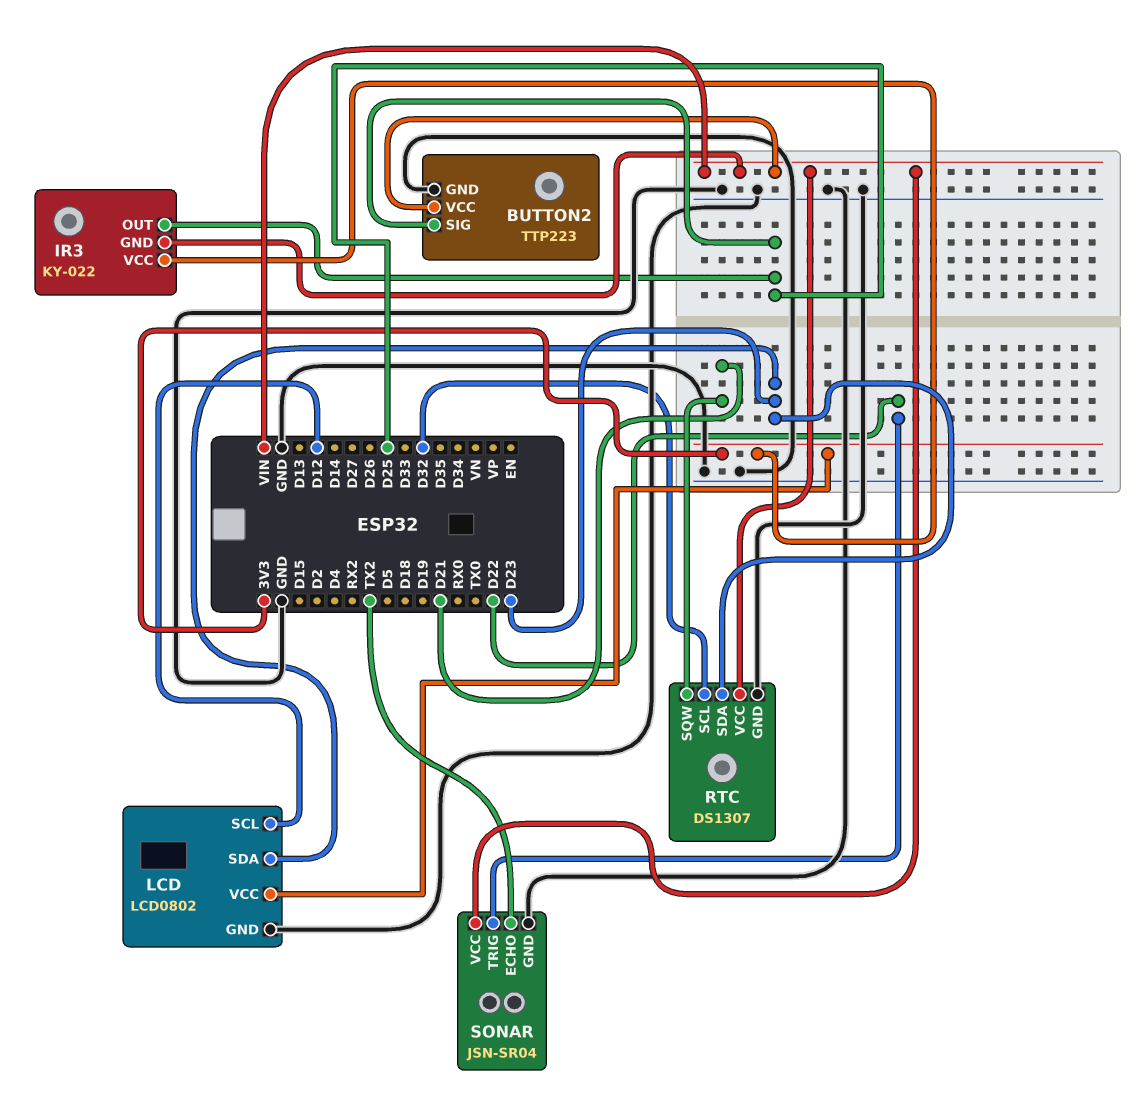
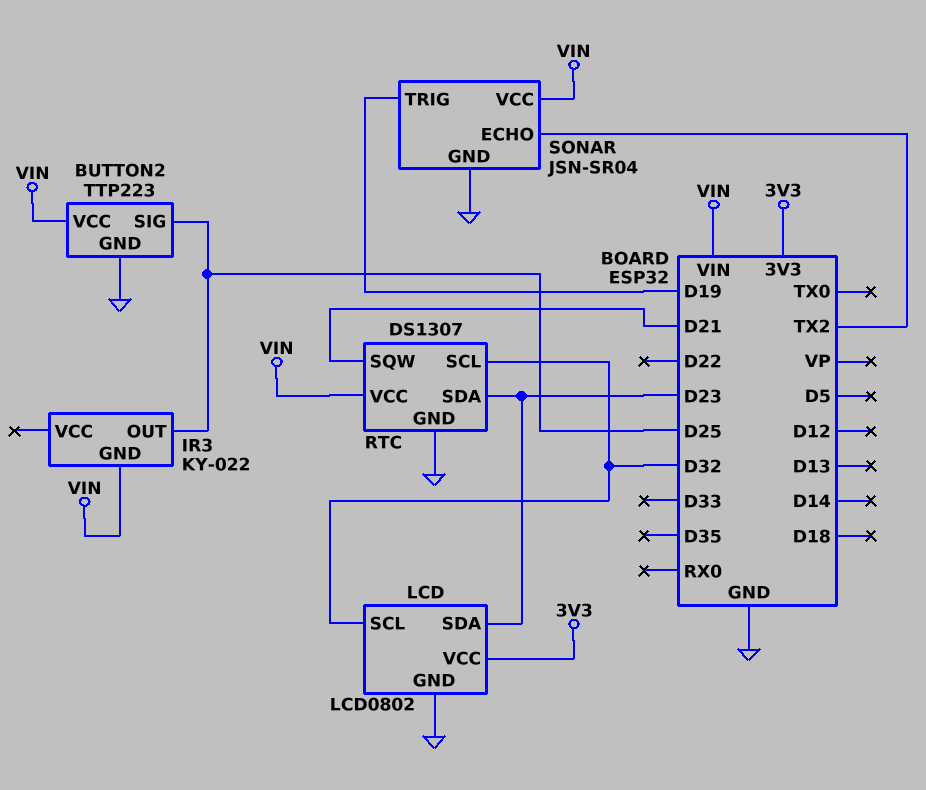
IR3 pin VCC: 3V3 -> none
LCD pin SCL: D12 -> D32
SONAR pin TRIG: D22 -> D19

